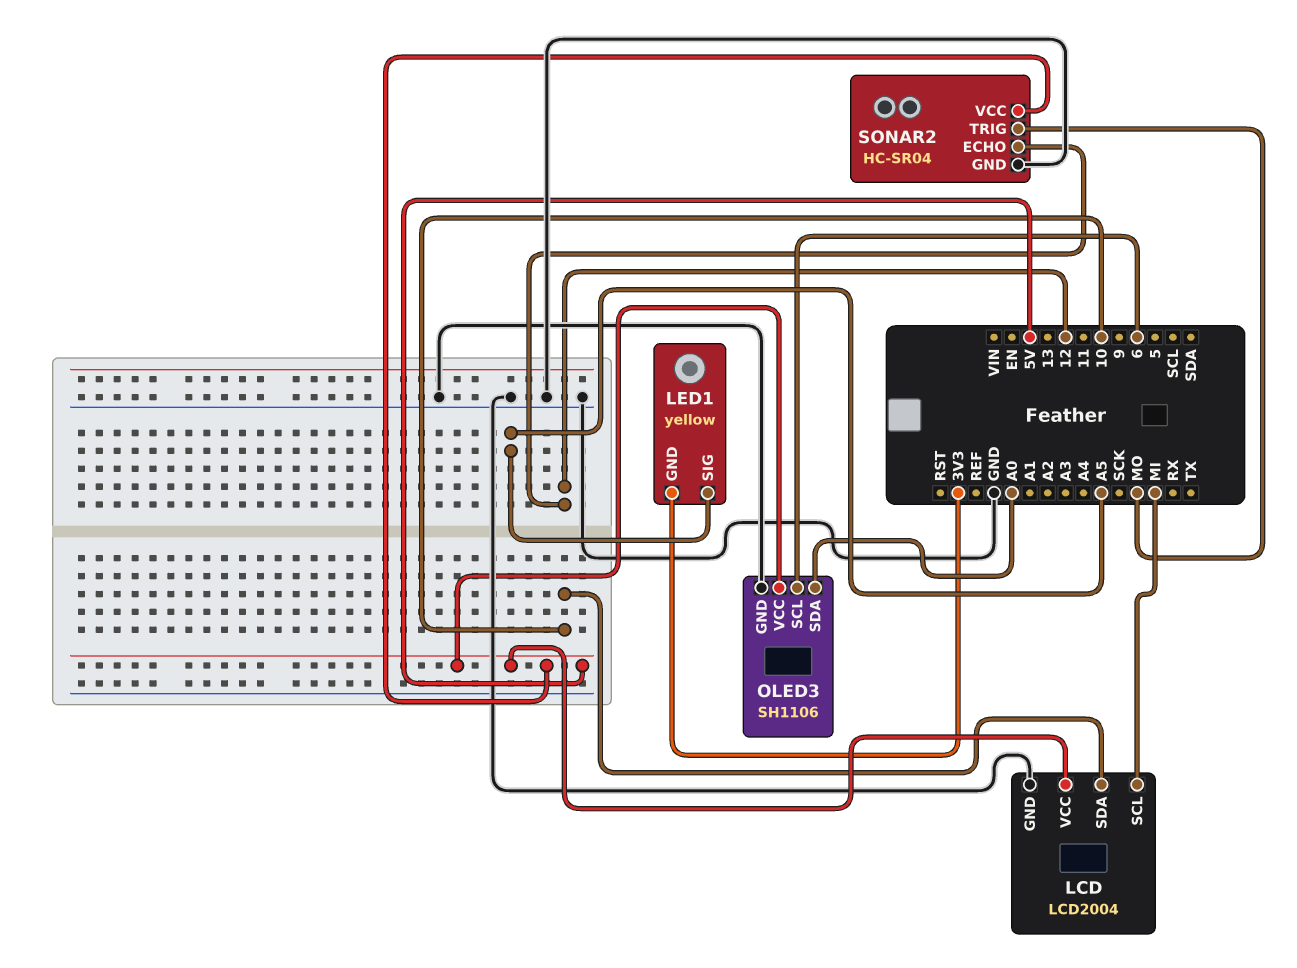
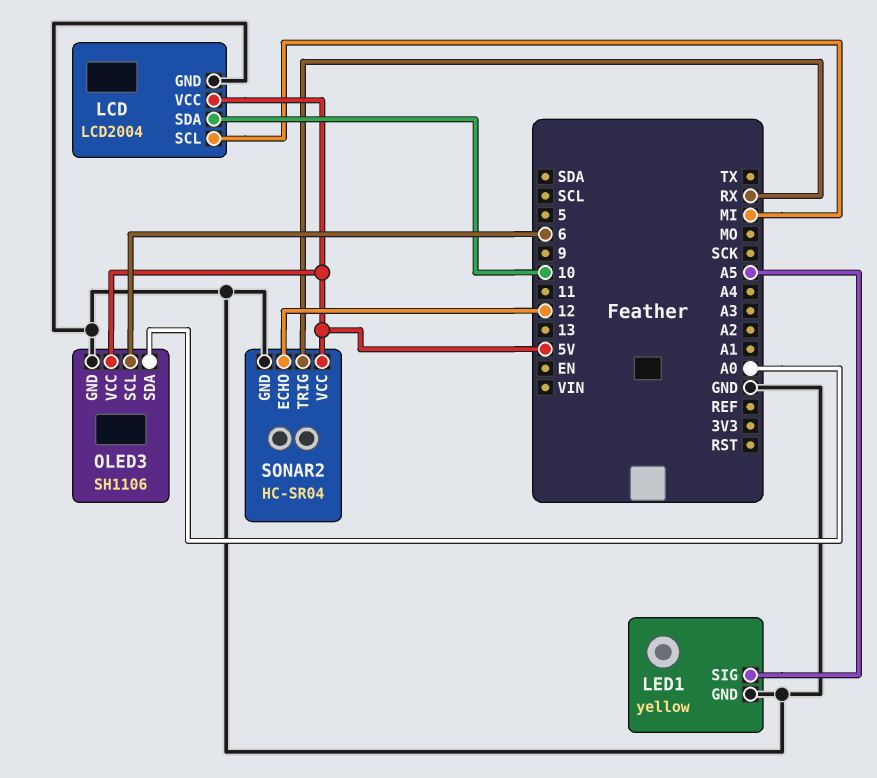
LED1 pin GND: 3V3 -> GND
SONAR2 pin TRIG: MO -> RX

